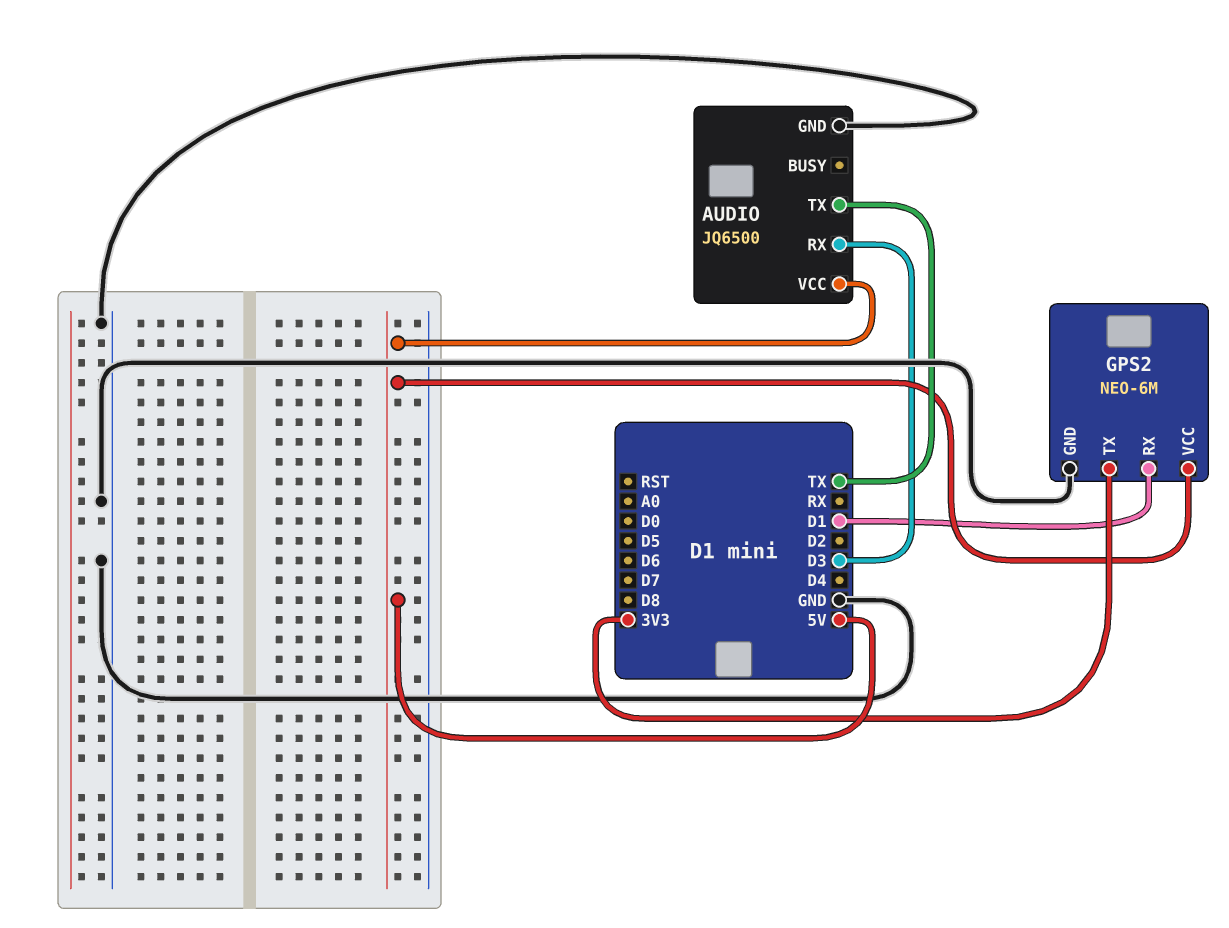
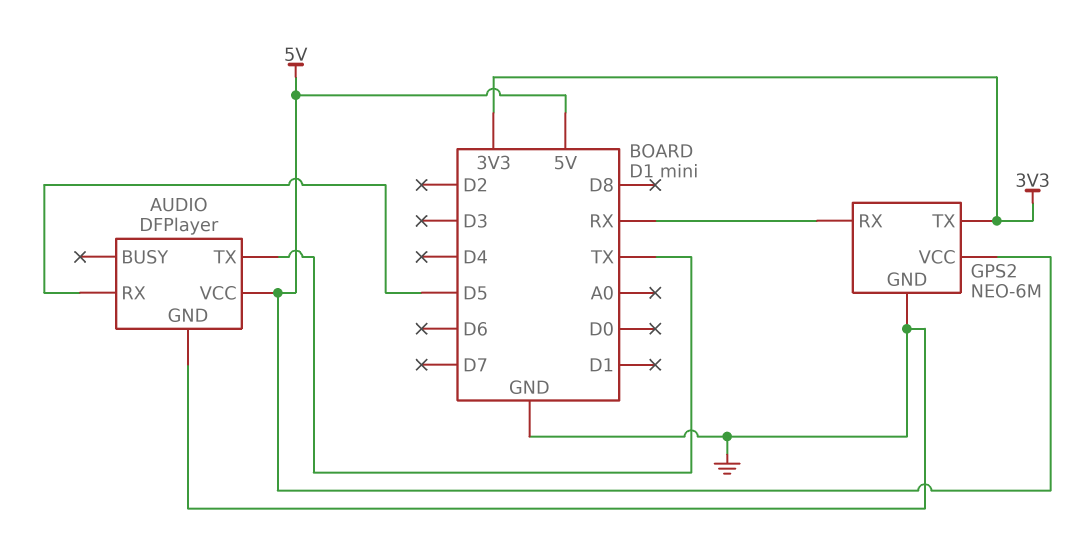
AUDIO: JQ6500 -> DFPlayer
AUDIO pin RX: D3 -> D5
GPS2 pin RX: D1 -> RX

